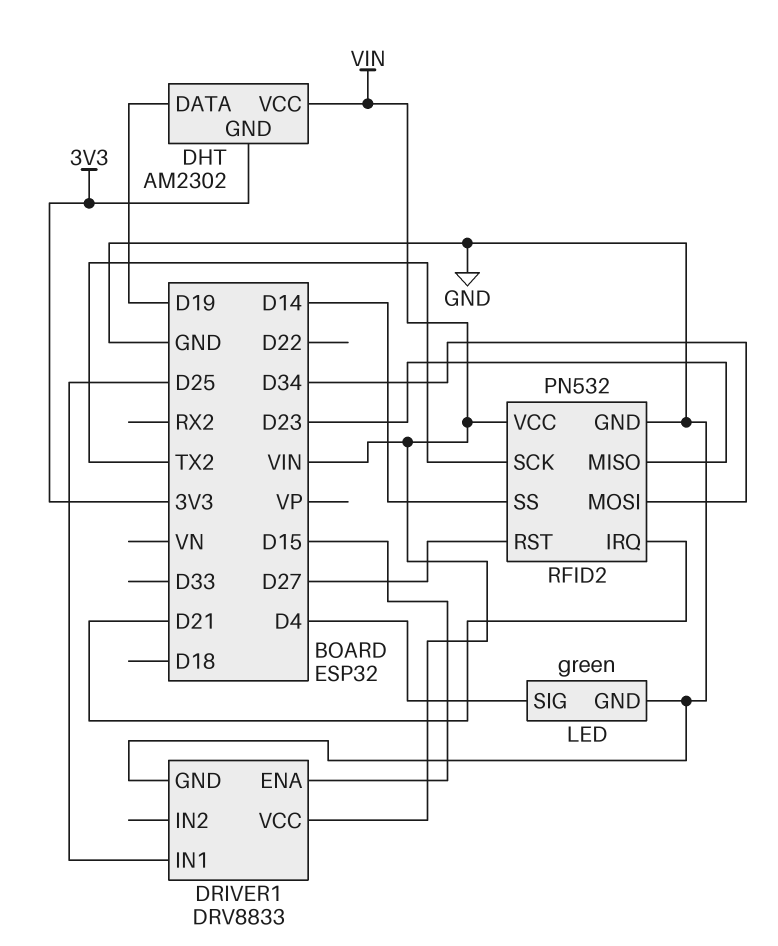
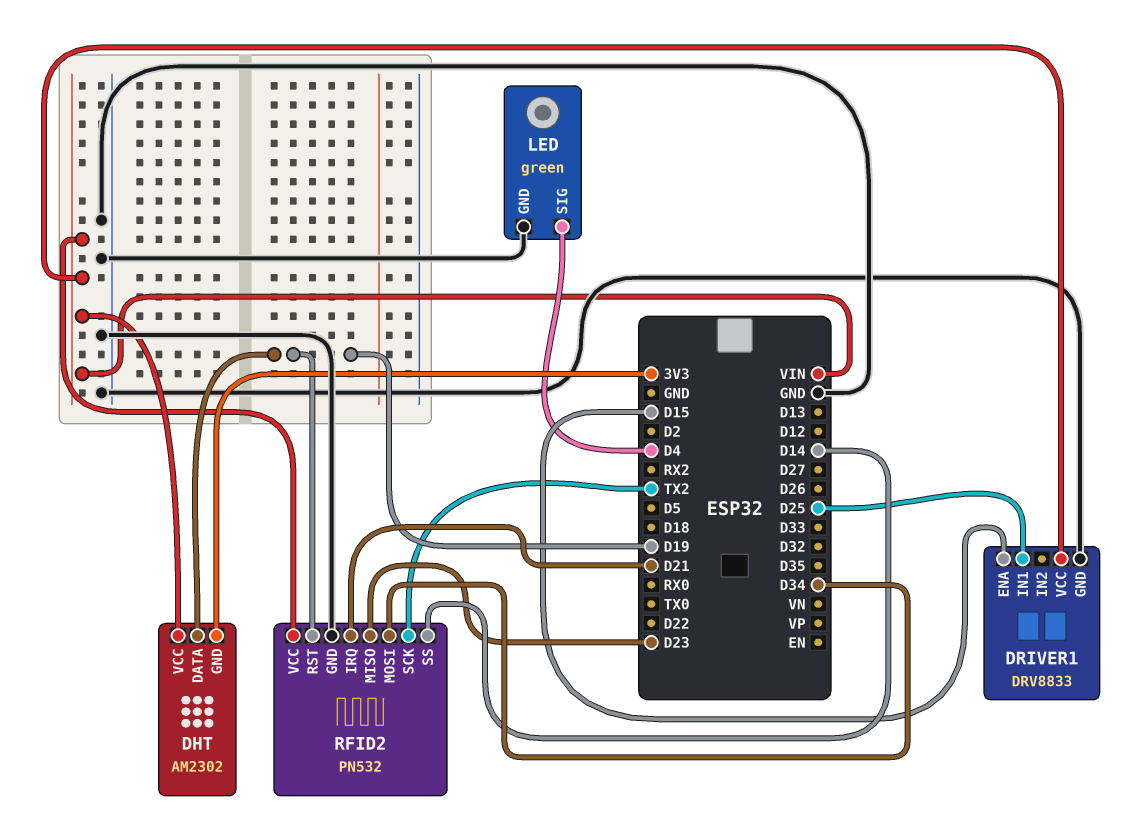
RFID2 pin RST: D27 -> D19

